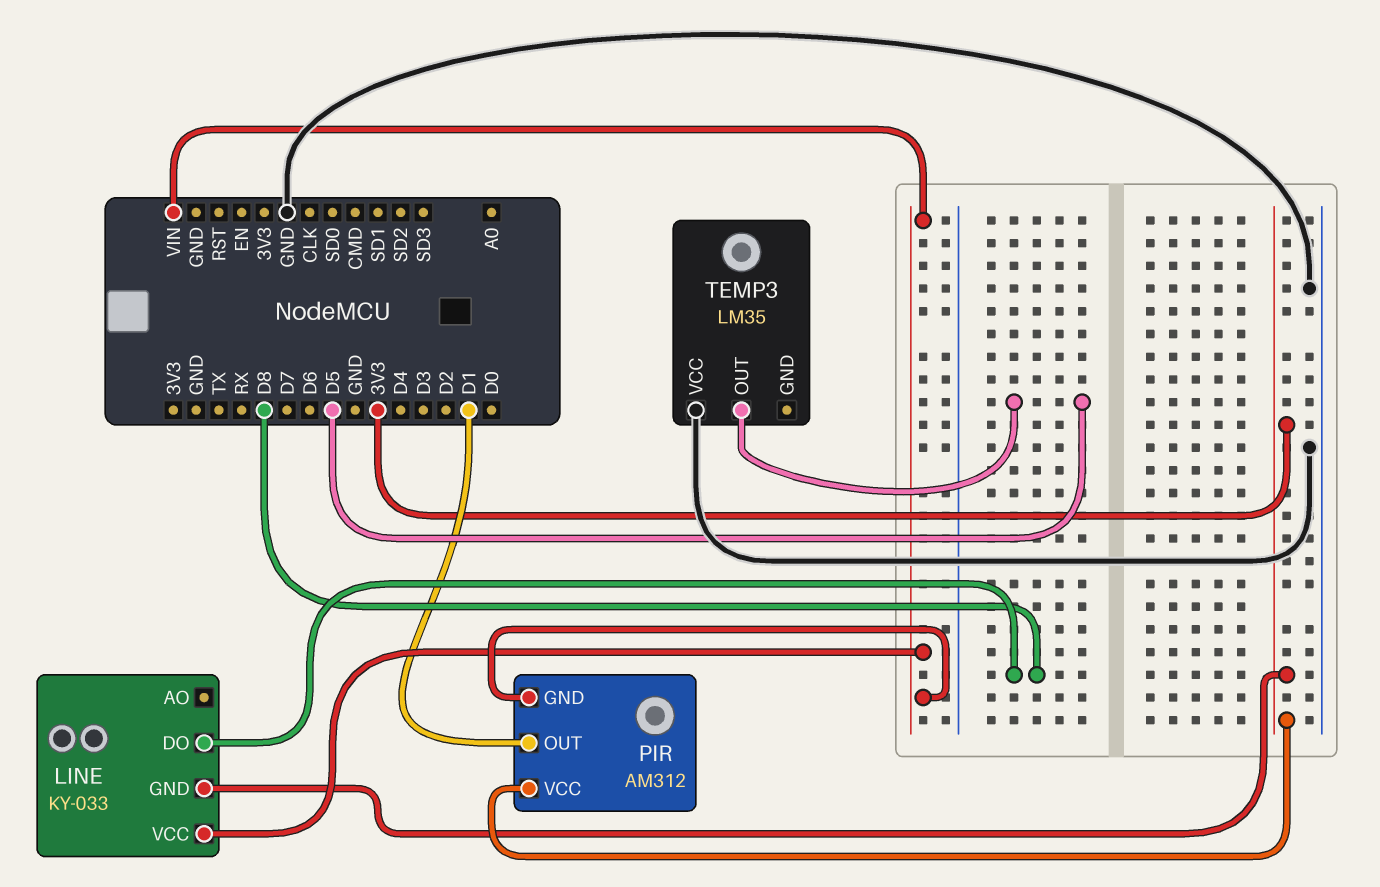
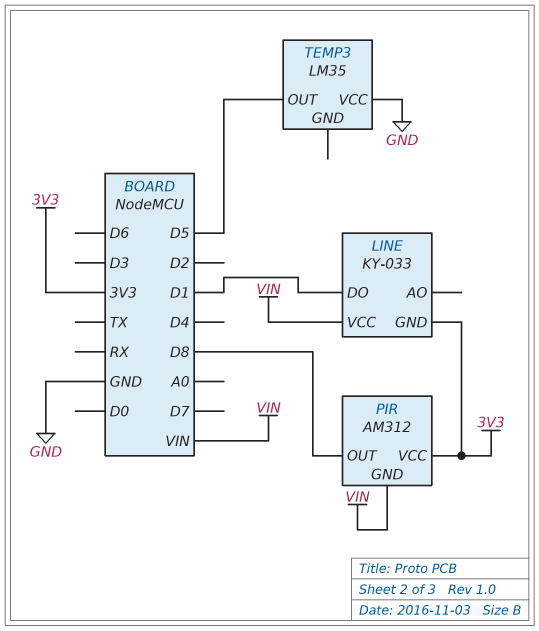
LINE pin DO: D8 -> D1
PIR pin OUT: D1 -> D8

